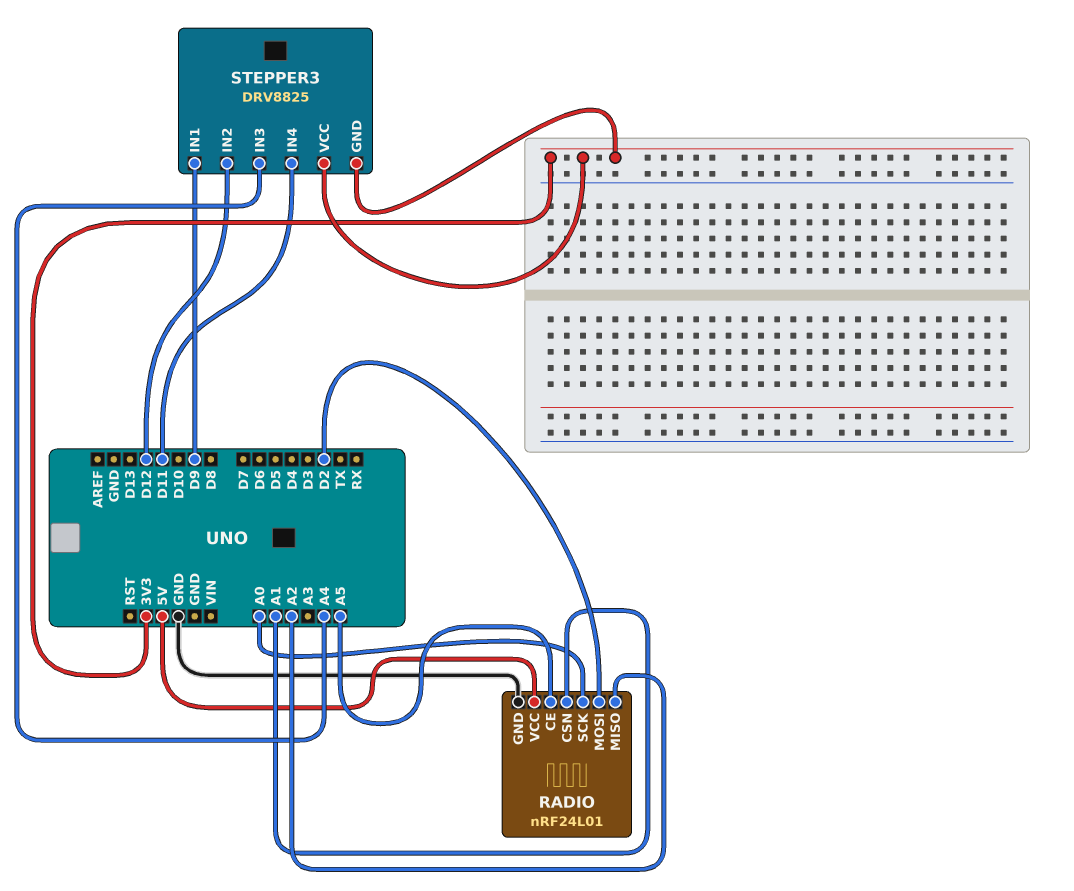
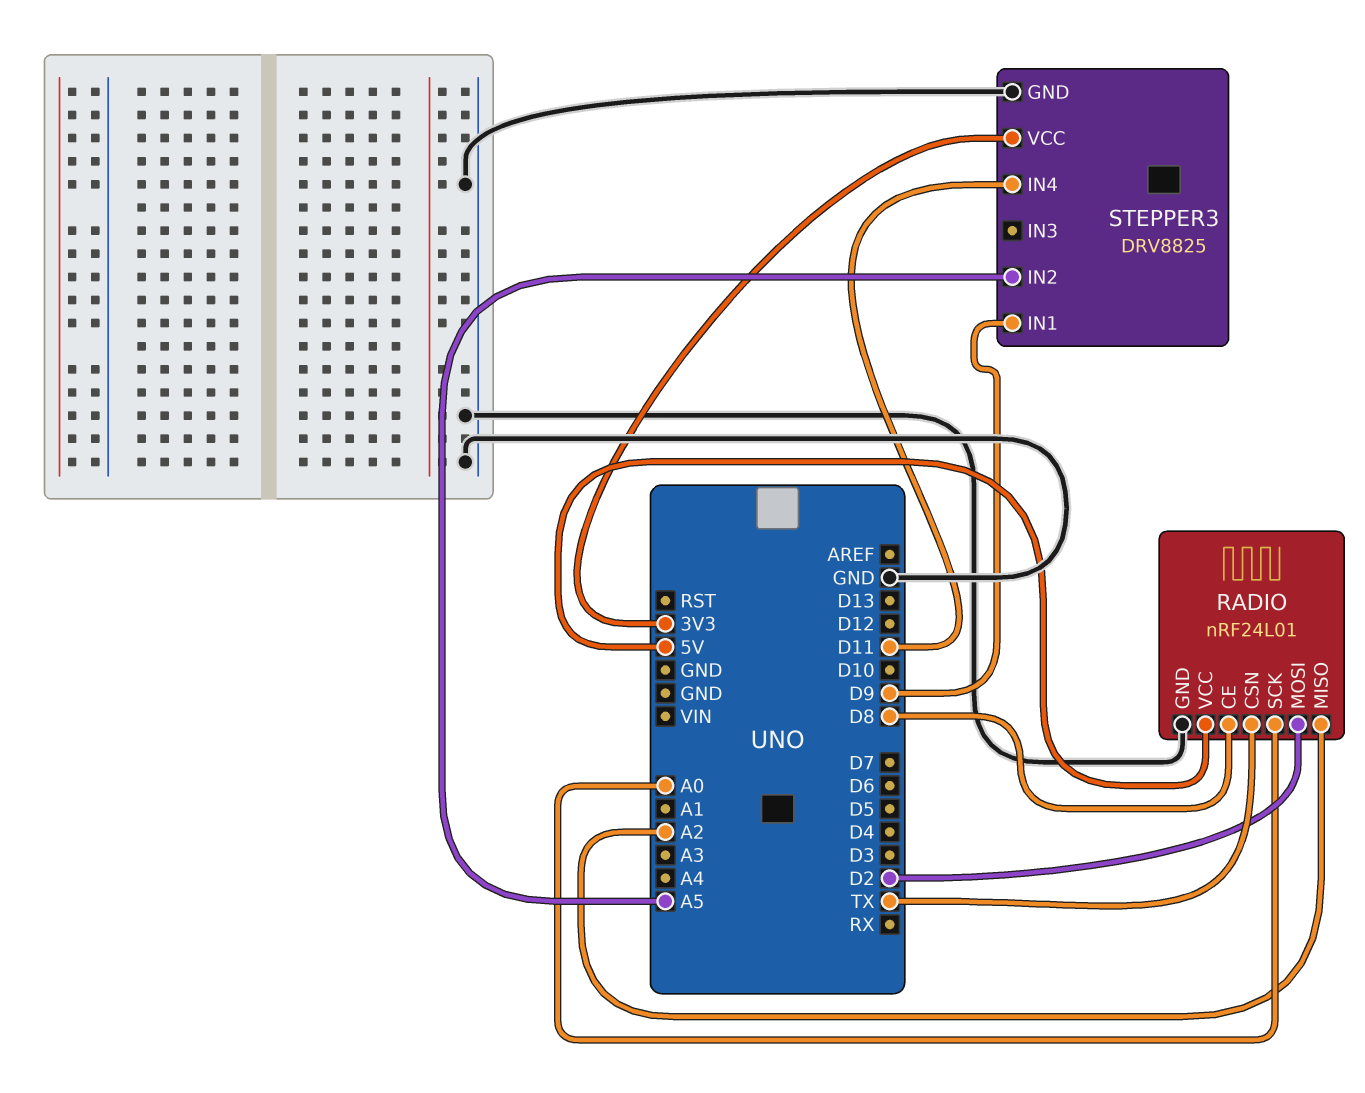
RADIO pin CE: A5 -> D8
RADIO pin CSN: A1 -> TX
STEPPER3 pin GND: 3V3 -> GND
STEPPER3 pin IN2: D12 -> A5
STEPPER3 pin IN3: A4 -> none

